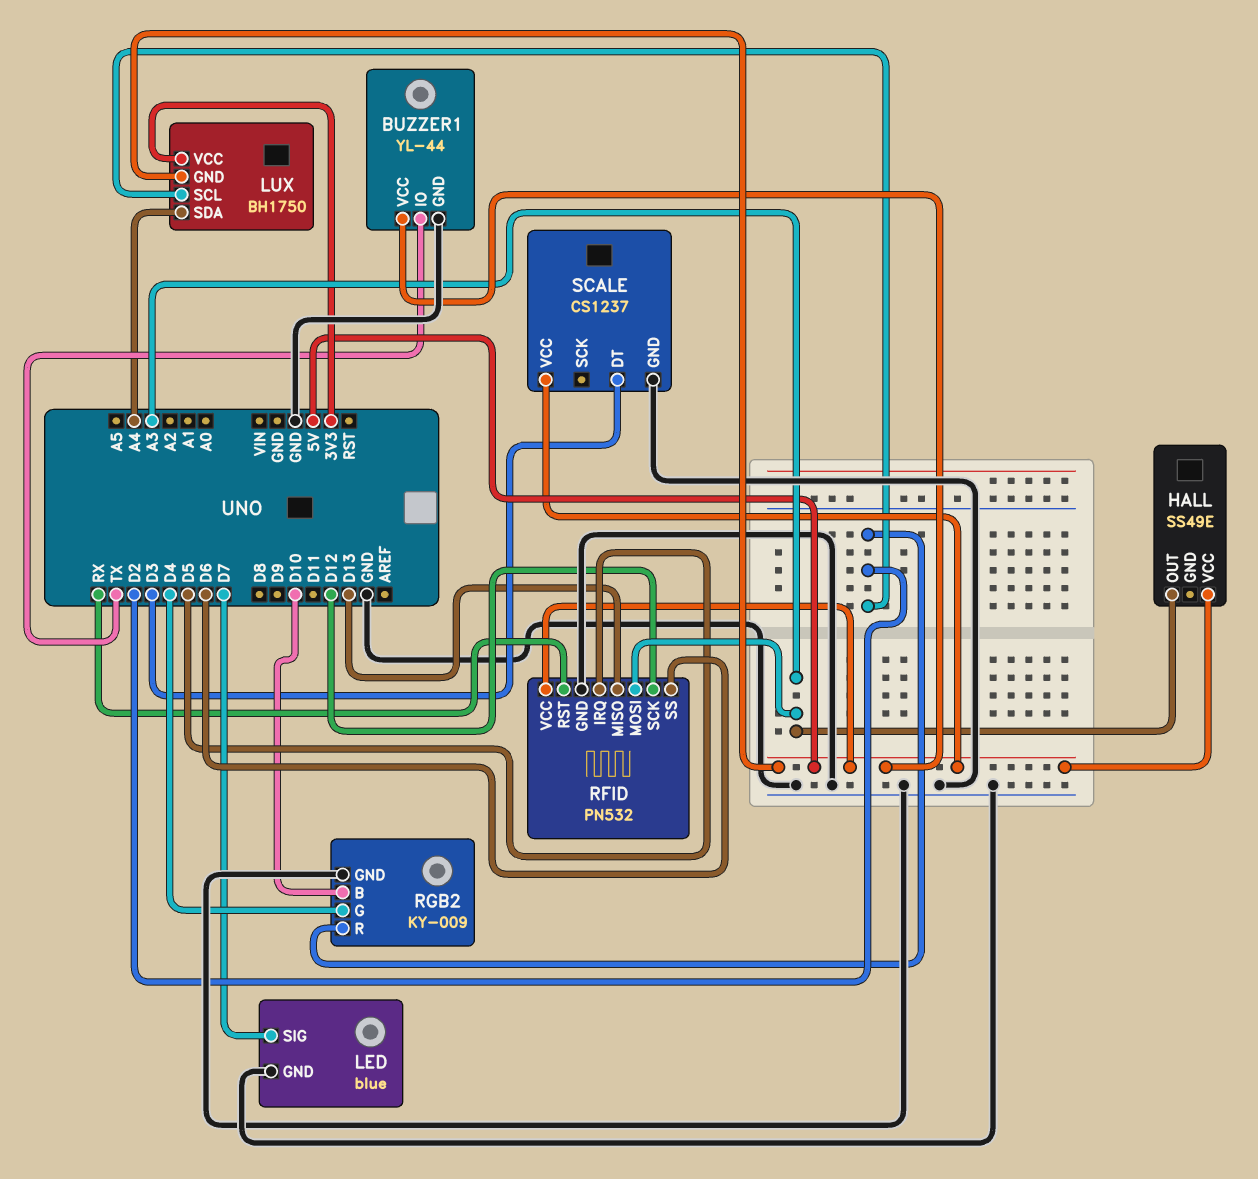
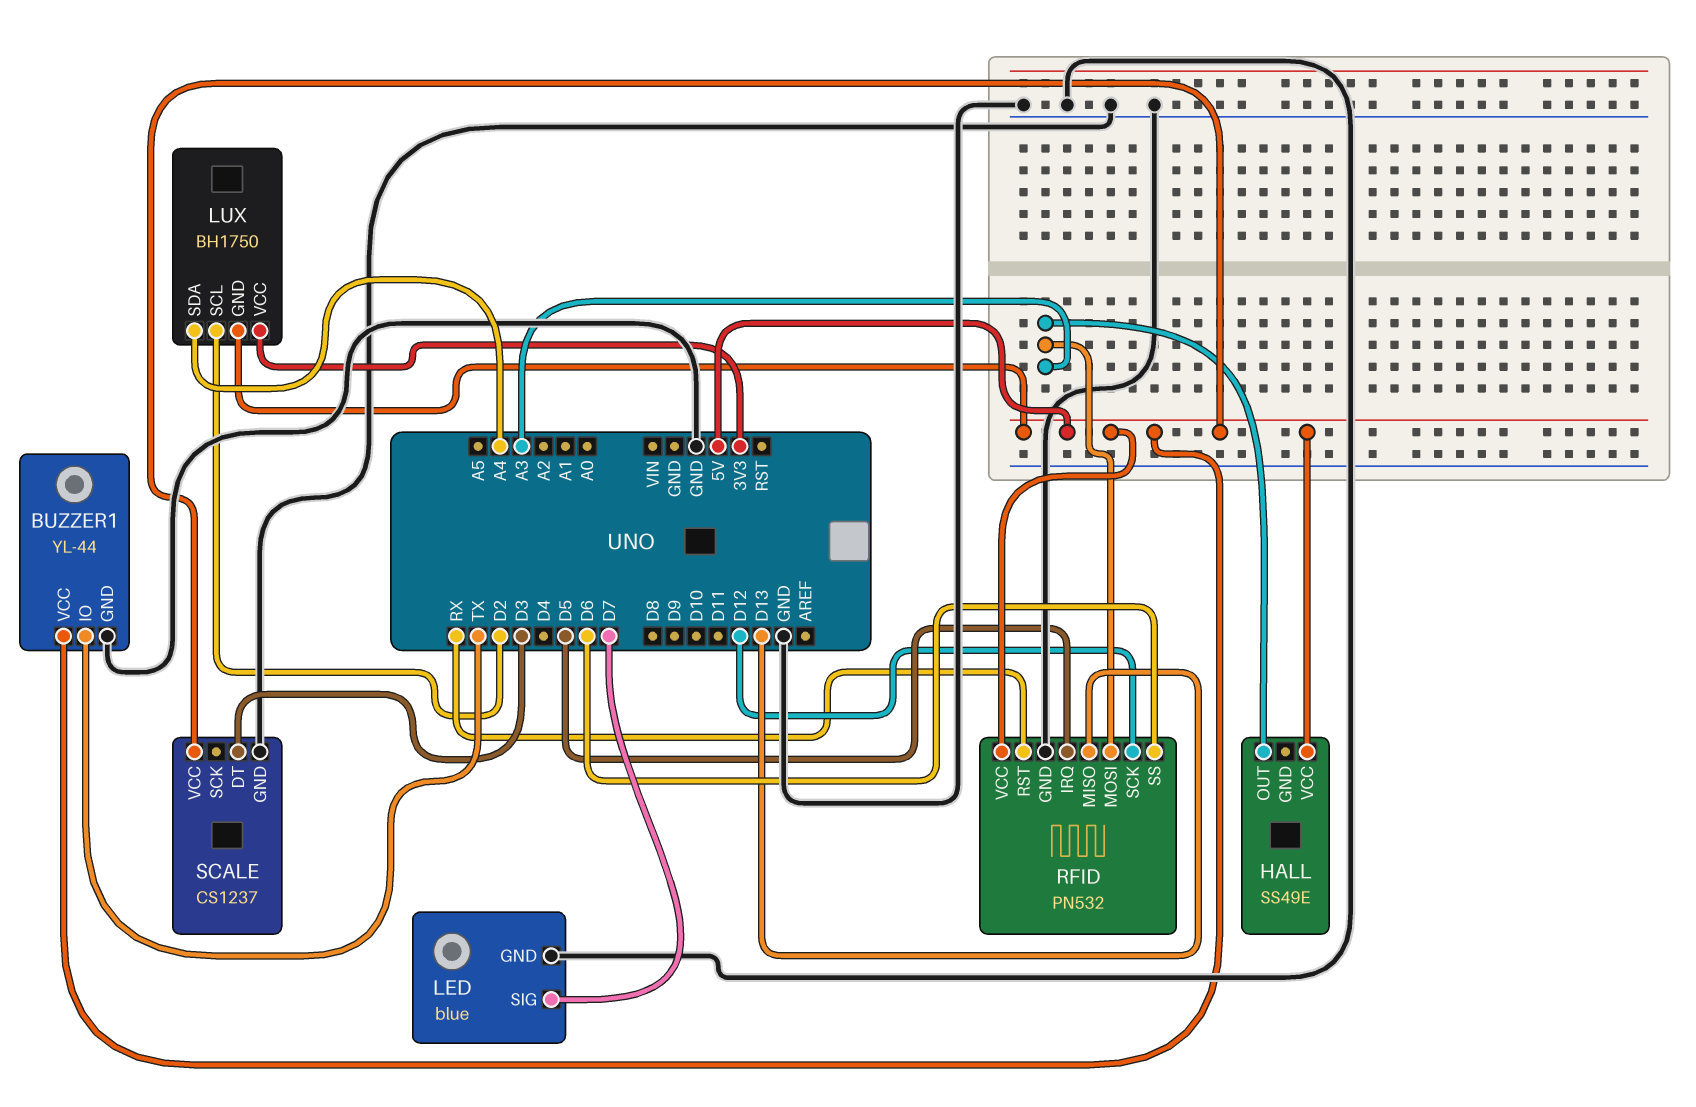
RGB2: KY-009 -> none
RGB2 pin B: D10 -> none
RGB2 pin G: D4 -> none
RGB2 pin GND: GND -> none
RGB2 pin R: D2 -> none

